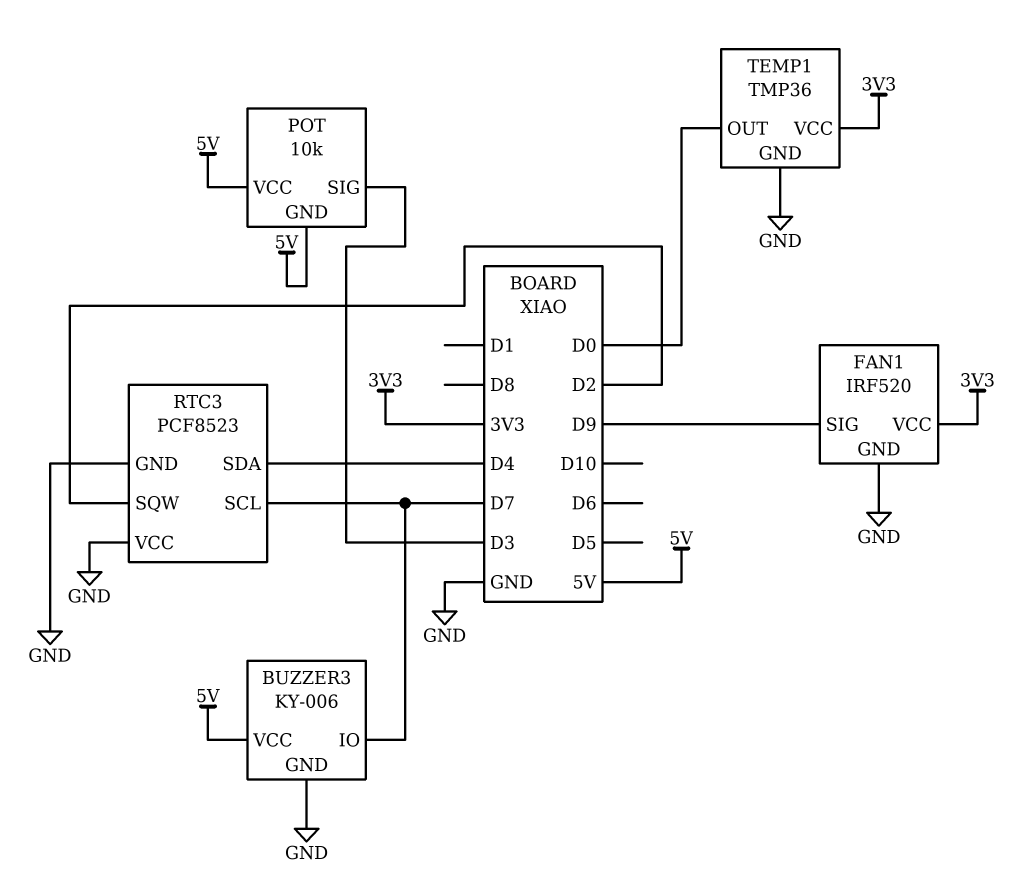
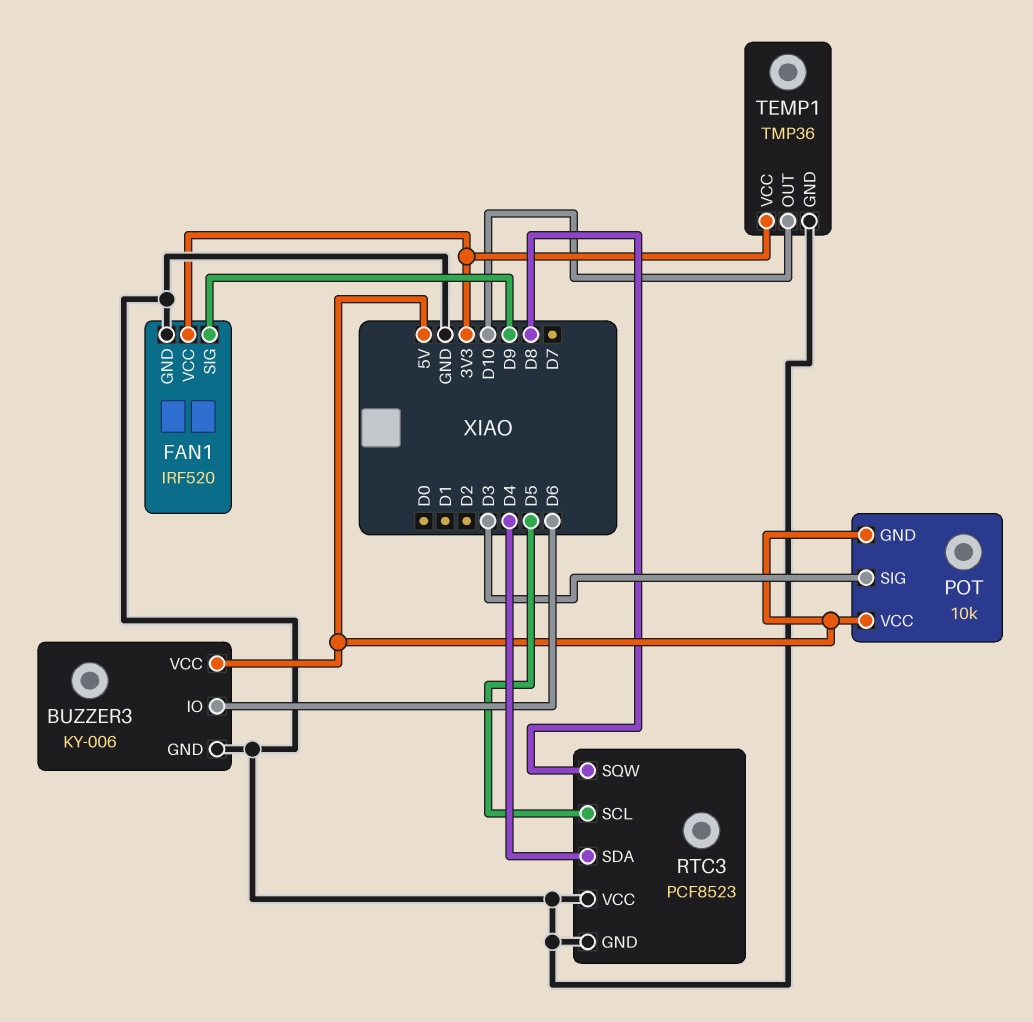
BUZZER3 pin IO: D7 -> D6
RTC3 pin SCL: D7 -> D5
RTC3 pin SQW: D2 -> D8
TEMP1 pin OUT: D0 -> D10

